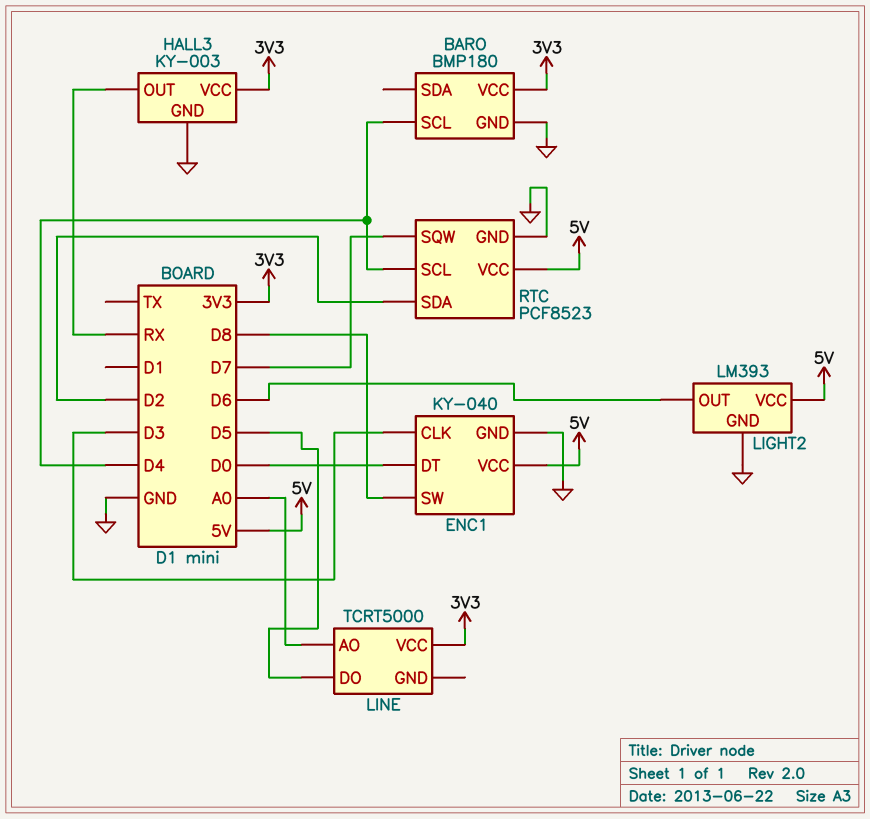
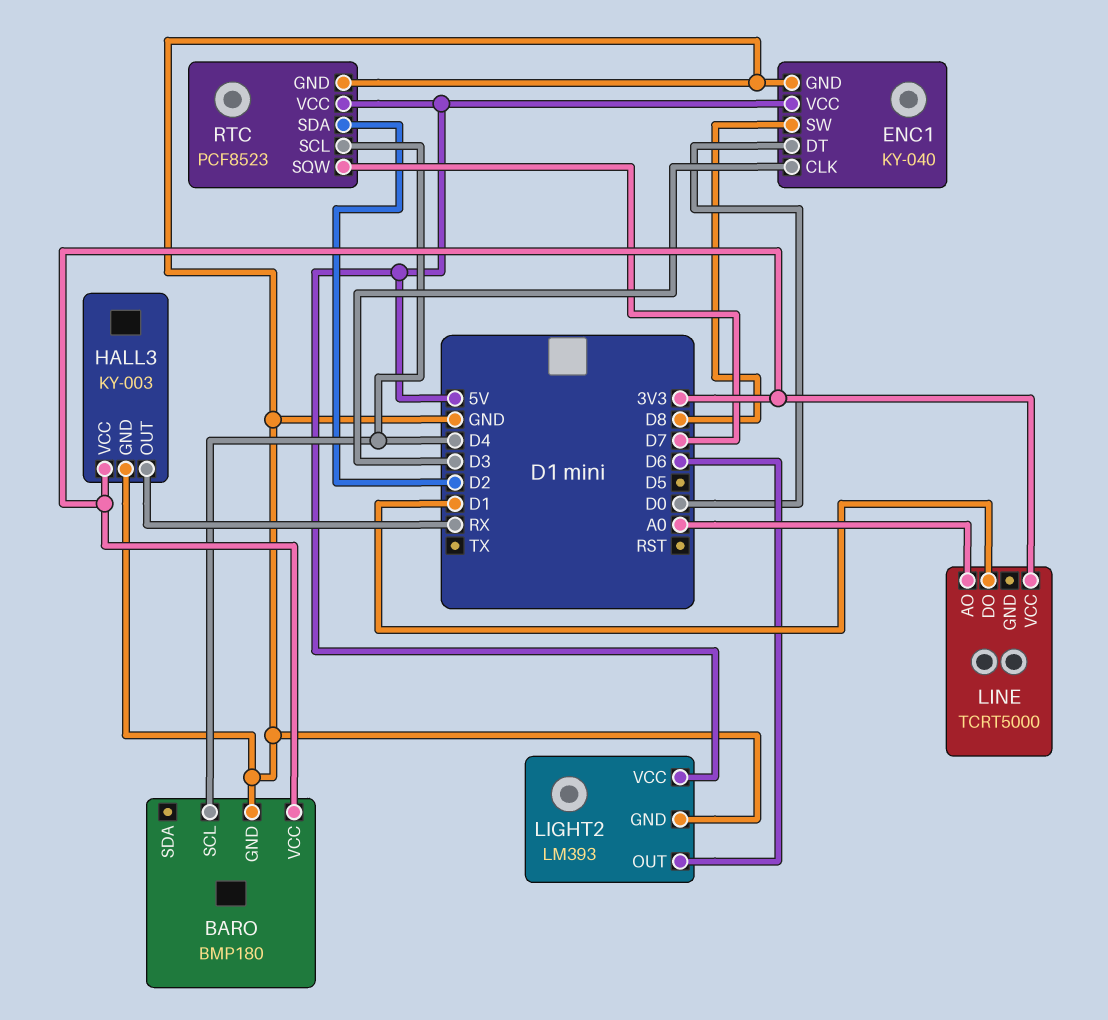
LINE pin DO: D5 -> D1

